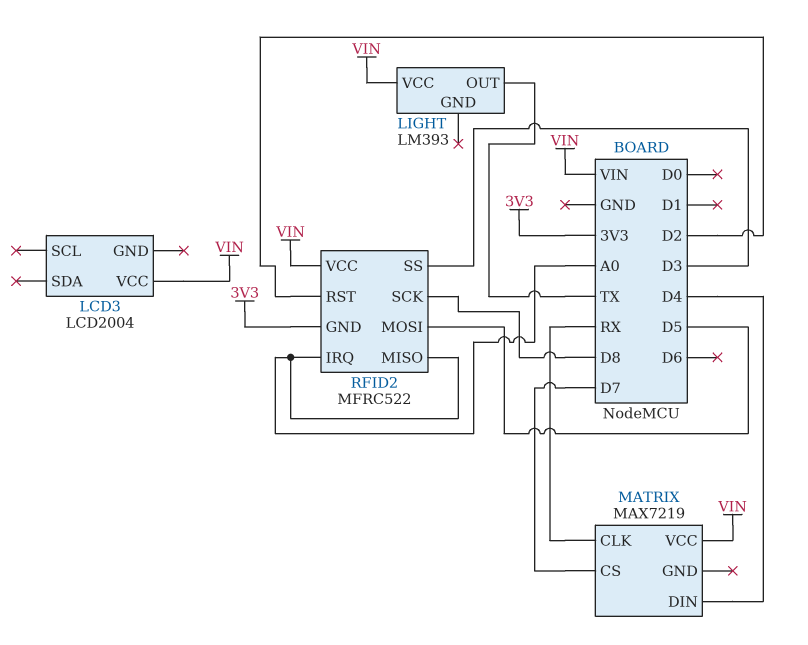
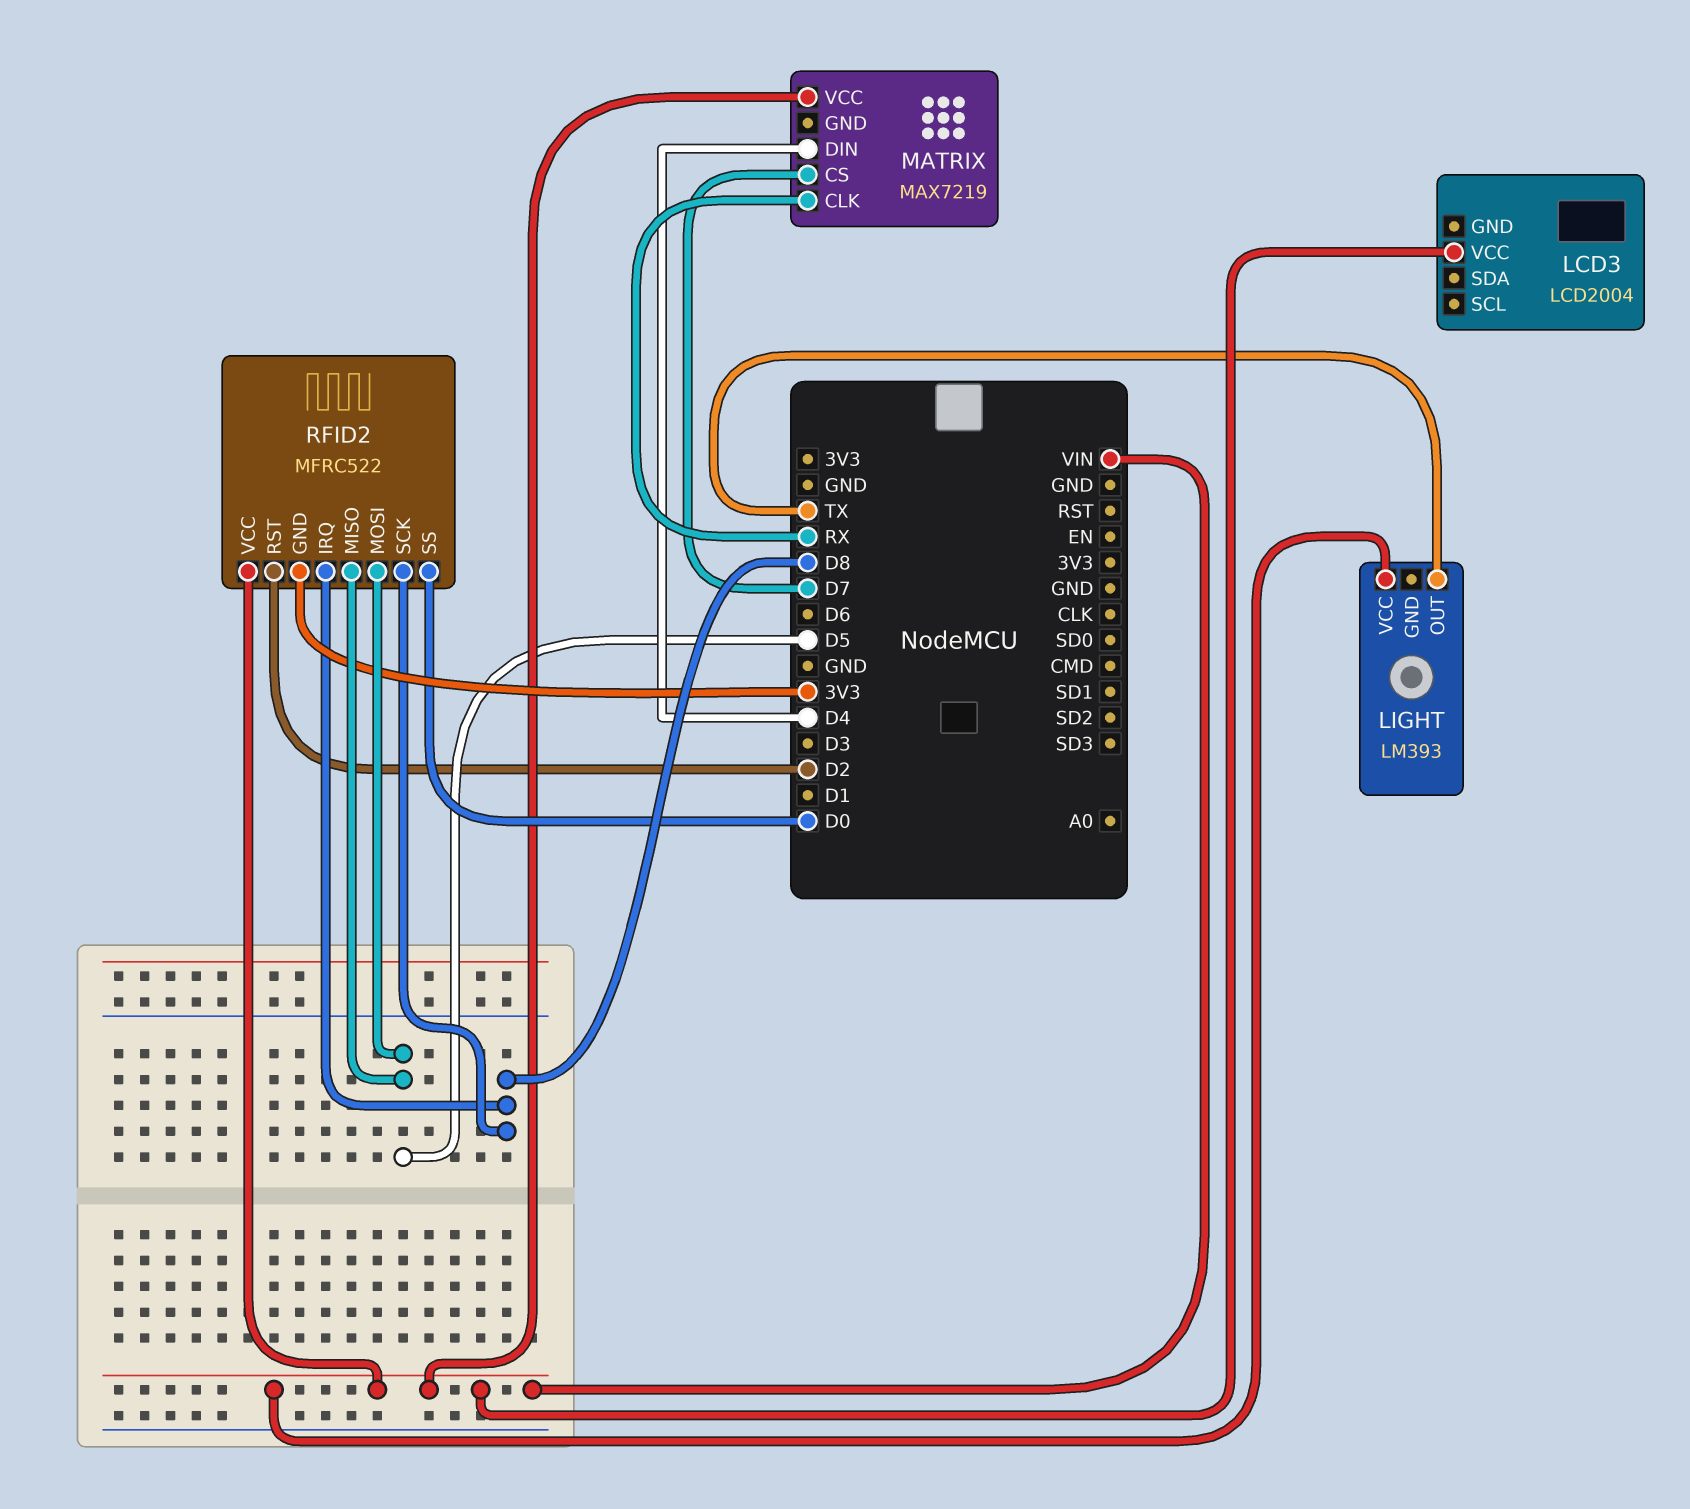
RFID2 pin IRQ: A0 -> D8
RFID2 pin MISO: A0 -> D5
RFID2 pin SS: D3 -> D0

